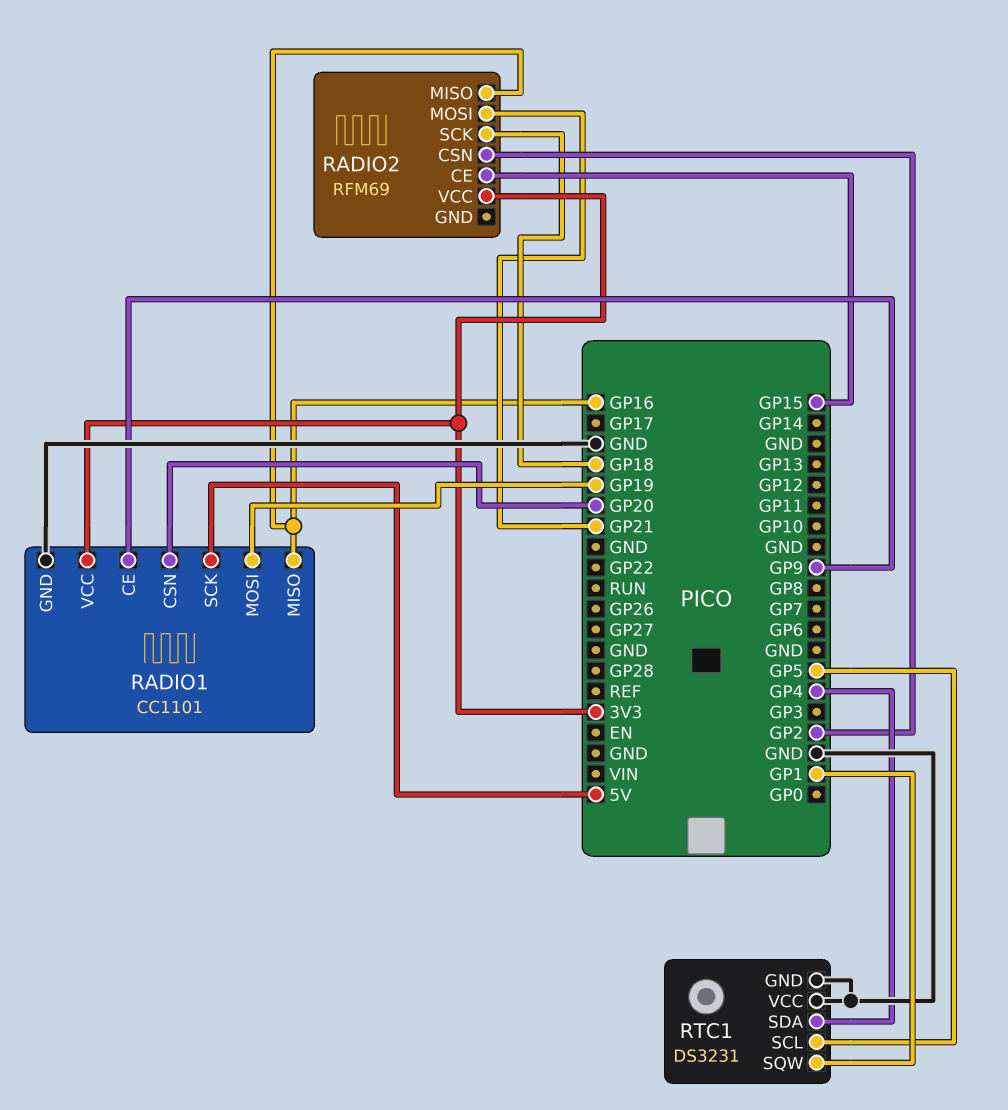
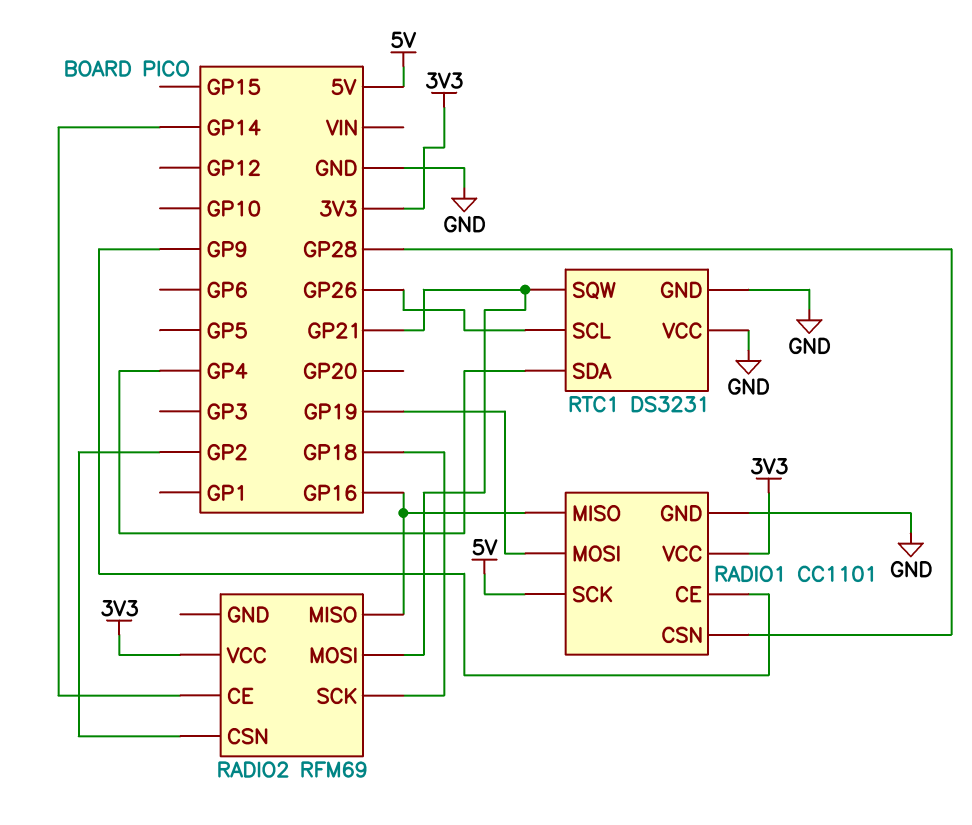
RADIO1 pin CSN: GP20 -> GP28
RADIO2 pin CE: GP15 -> GP14
RTC1 pin SCL: GP5 -> GP26
RTC1 pin SQW: GP1 -> GP21

